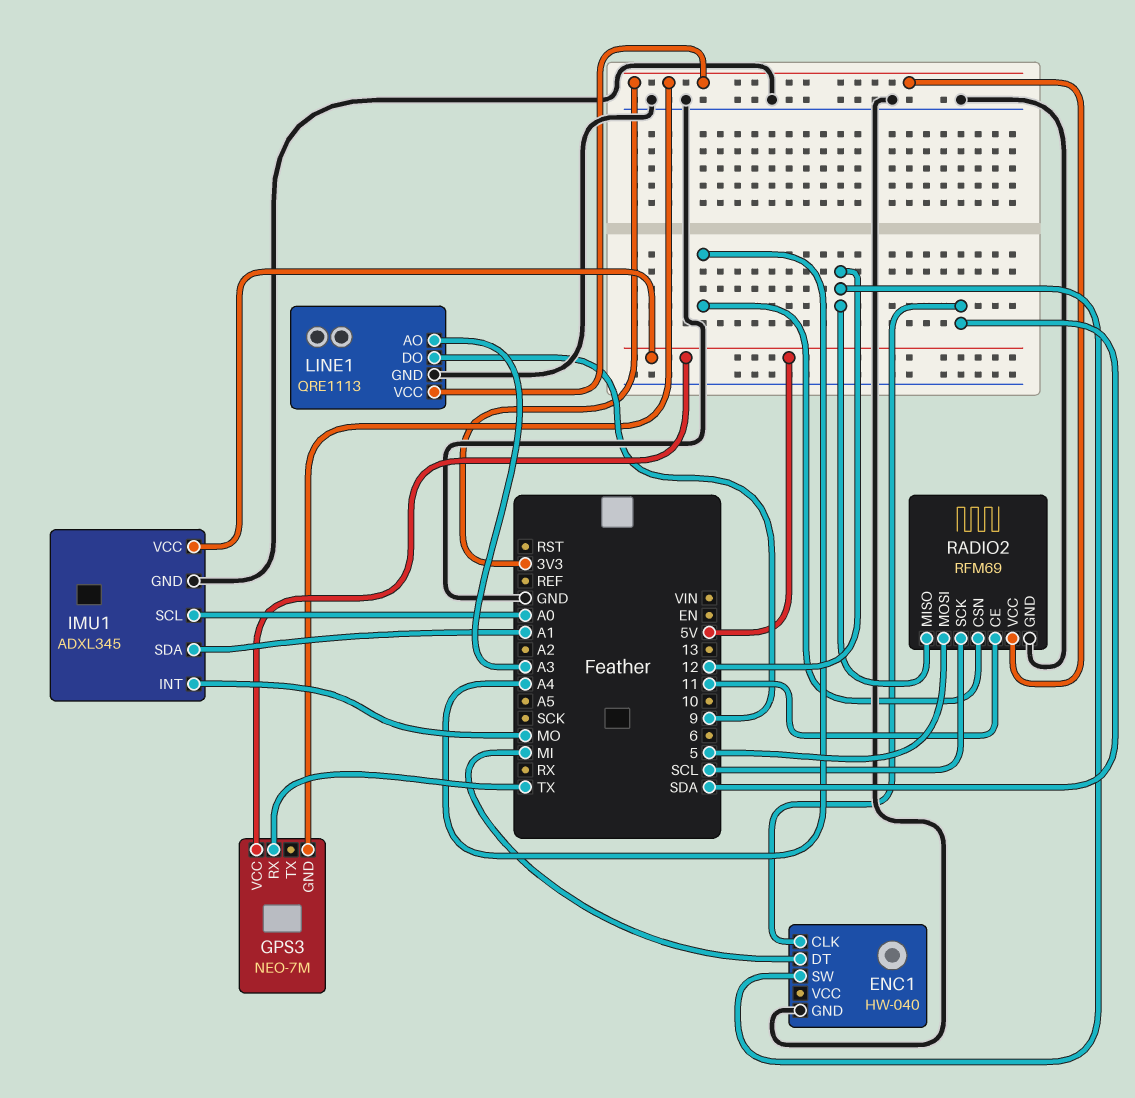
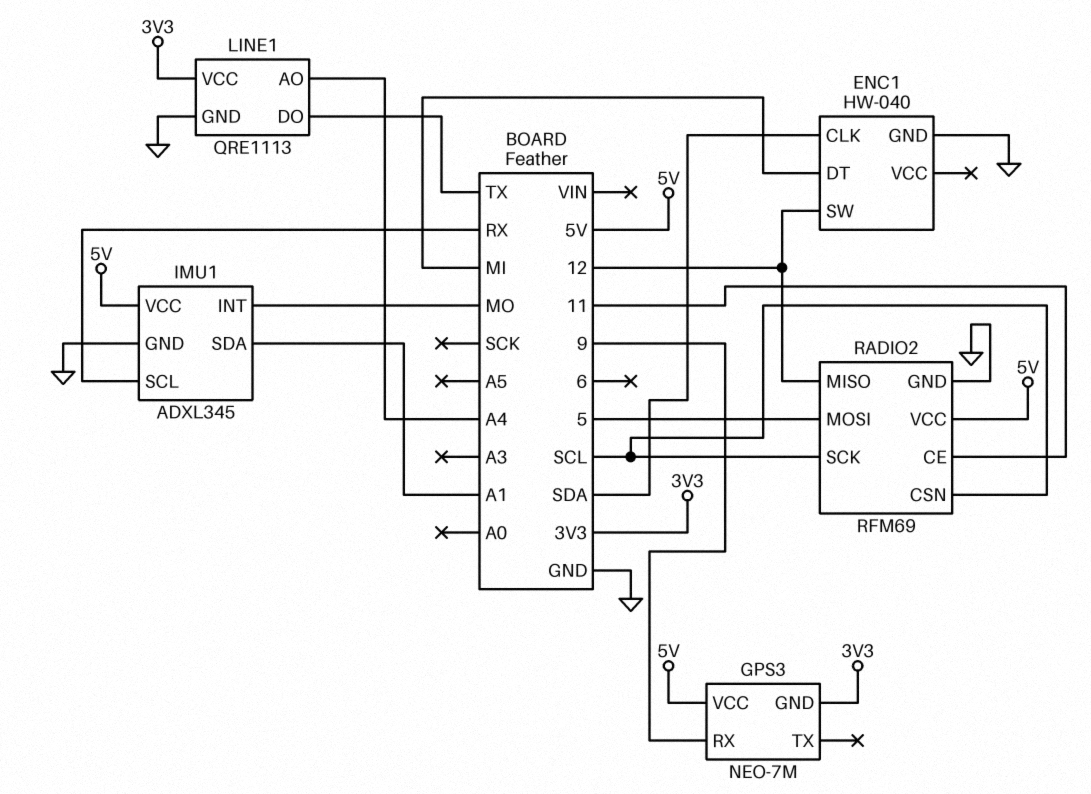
GPS3 pin RX: TX -> 9
IMU1 pin SCL: A0 -> RX
LINE1 pin AO: A3 -> A4
LINE1 pin DO: 9 -> TX
RADIO2 pin CSN: A4 -> SCL
RADIO2 pin VCC: 3V3 -> 5V

